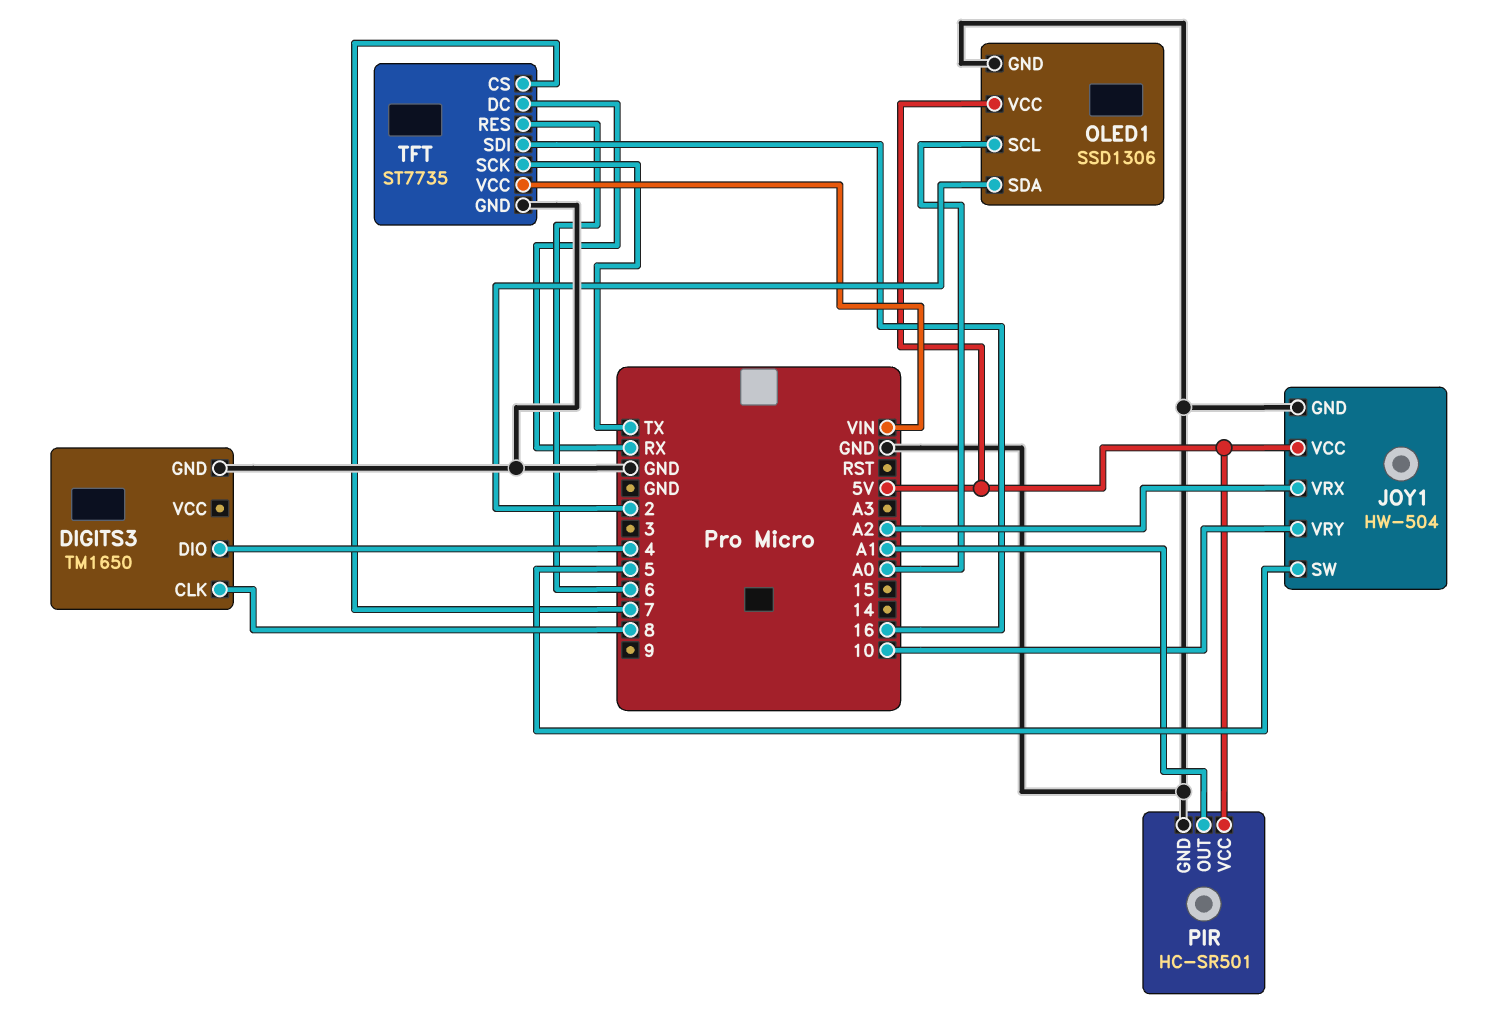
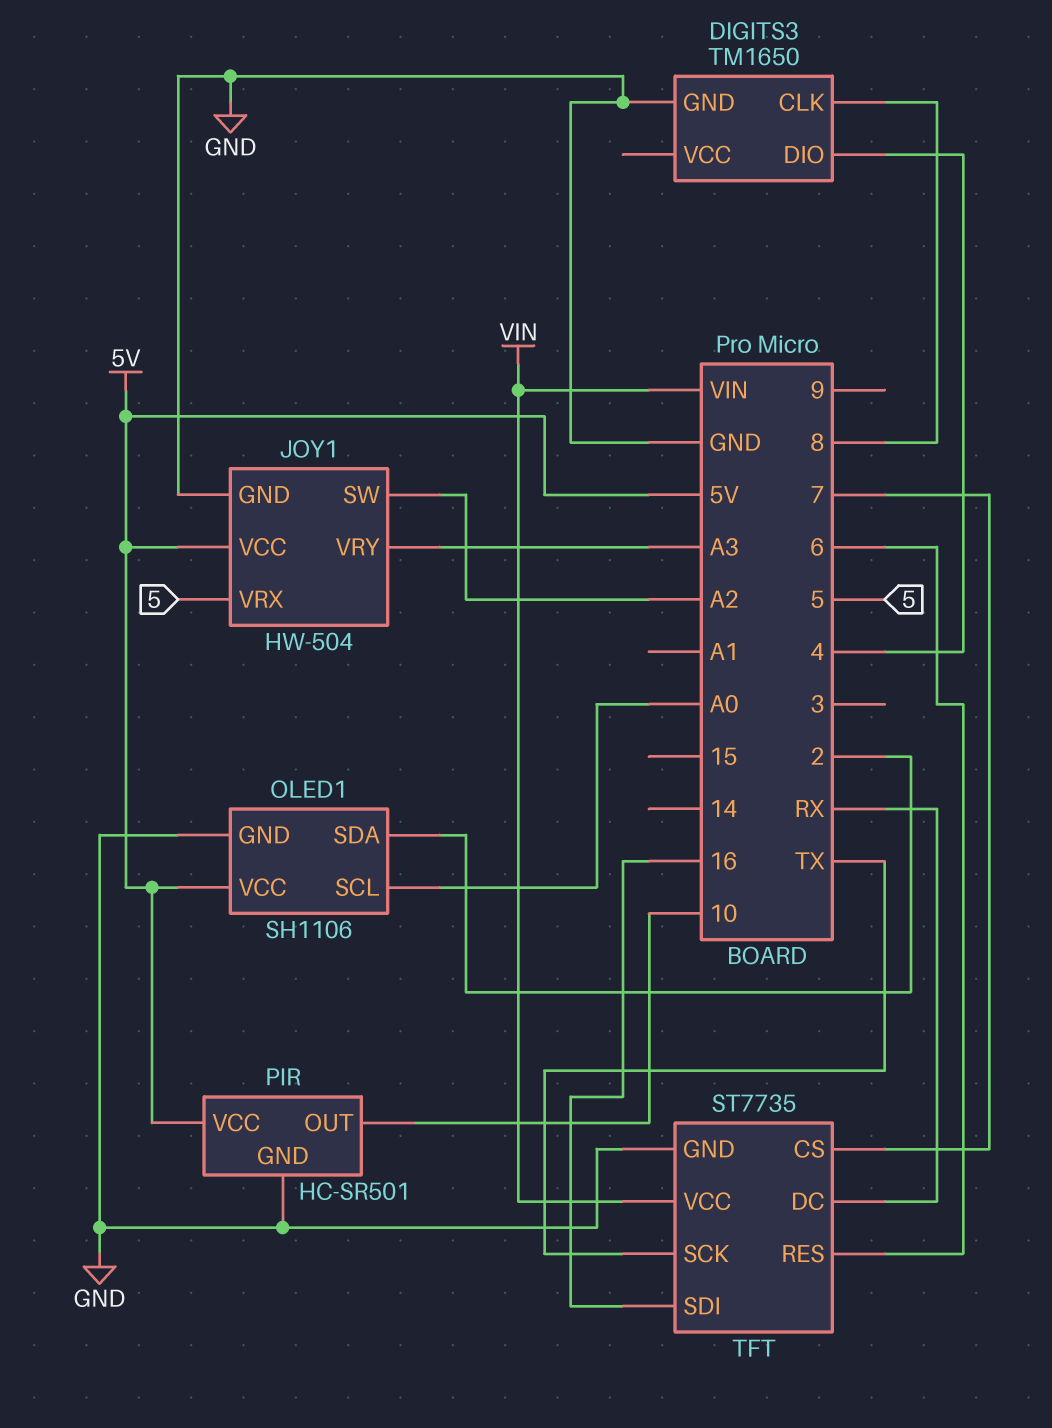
JOY1 pin SW: 5 -> A2
JOY1 pin VRX: A2 -> 5
JOY1 pin VRY: 10 -> A3
OLED1: SSD1306 -> SH1106
PIR pin OUT: A1 -> 10

